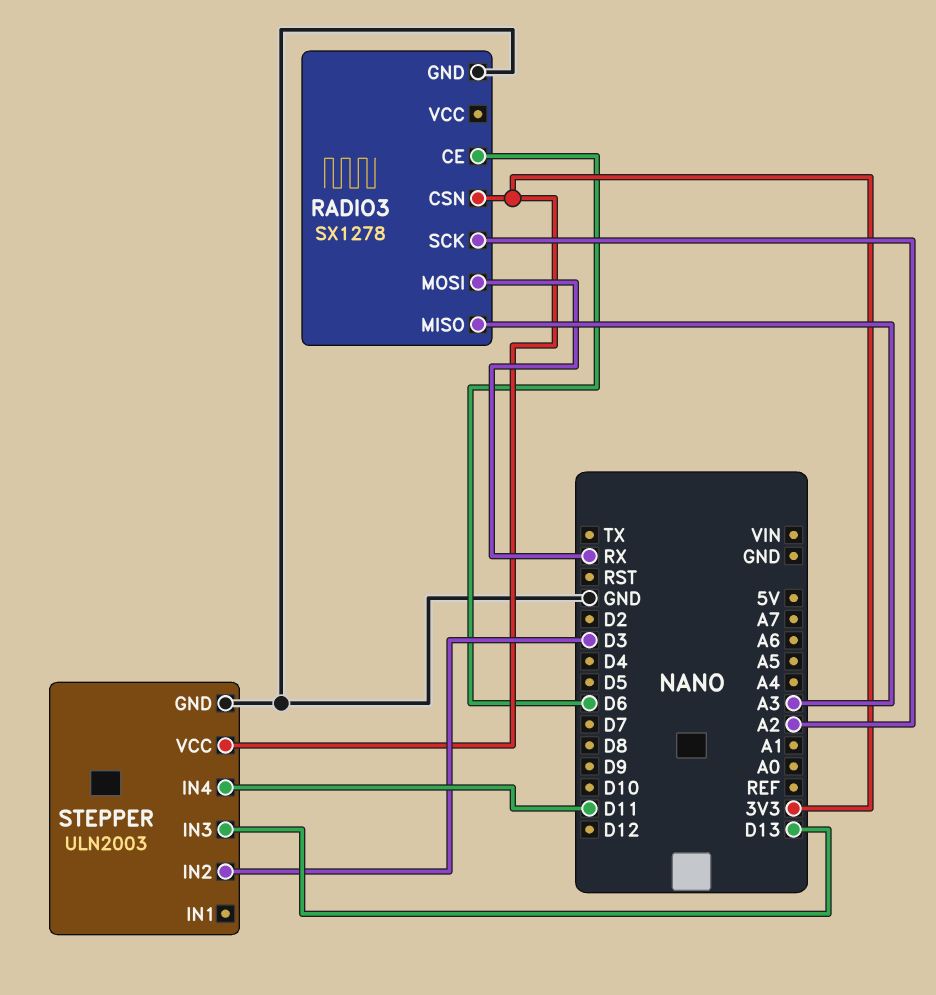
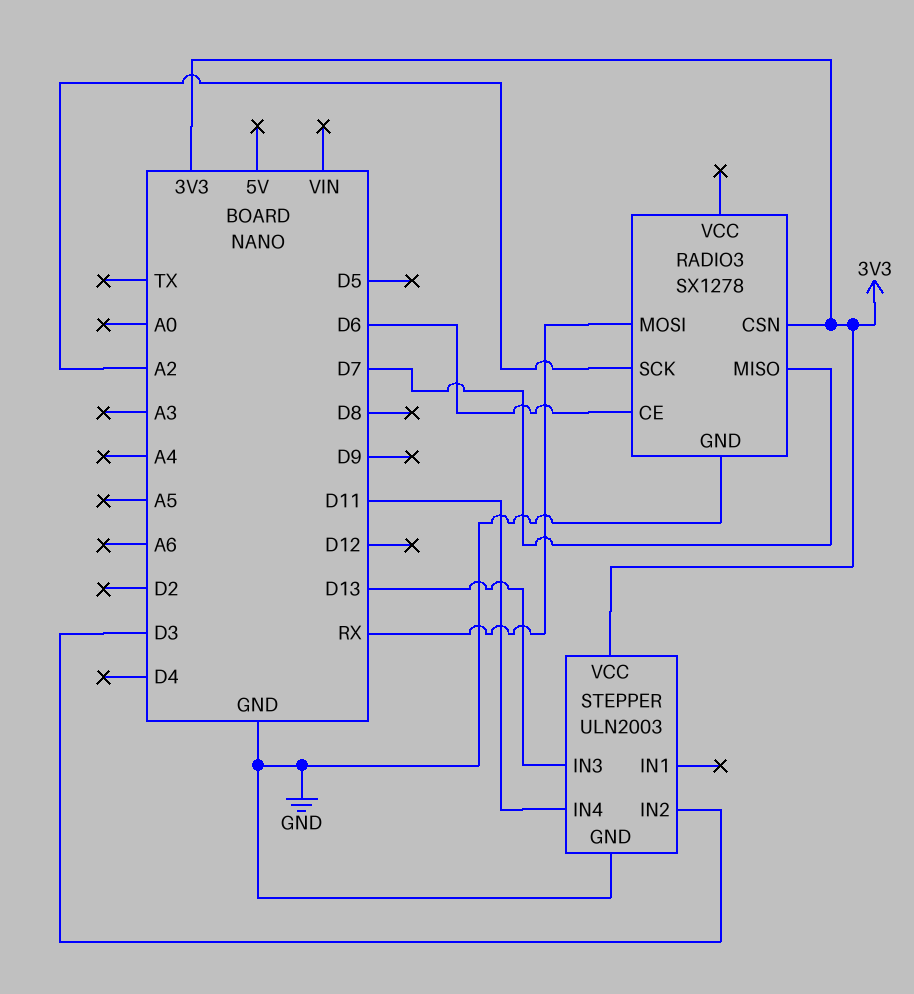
RADIO3 pin MISO: A3 -> D7

